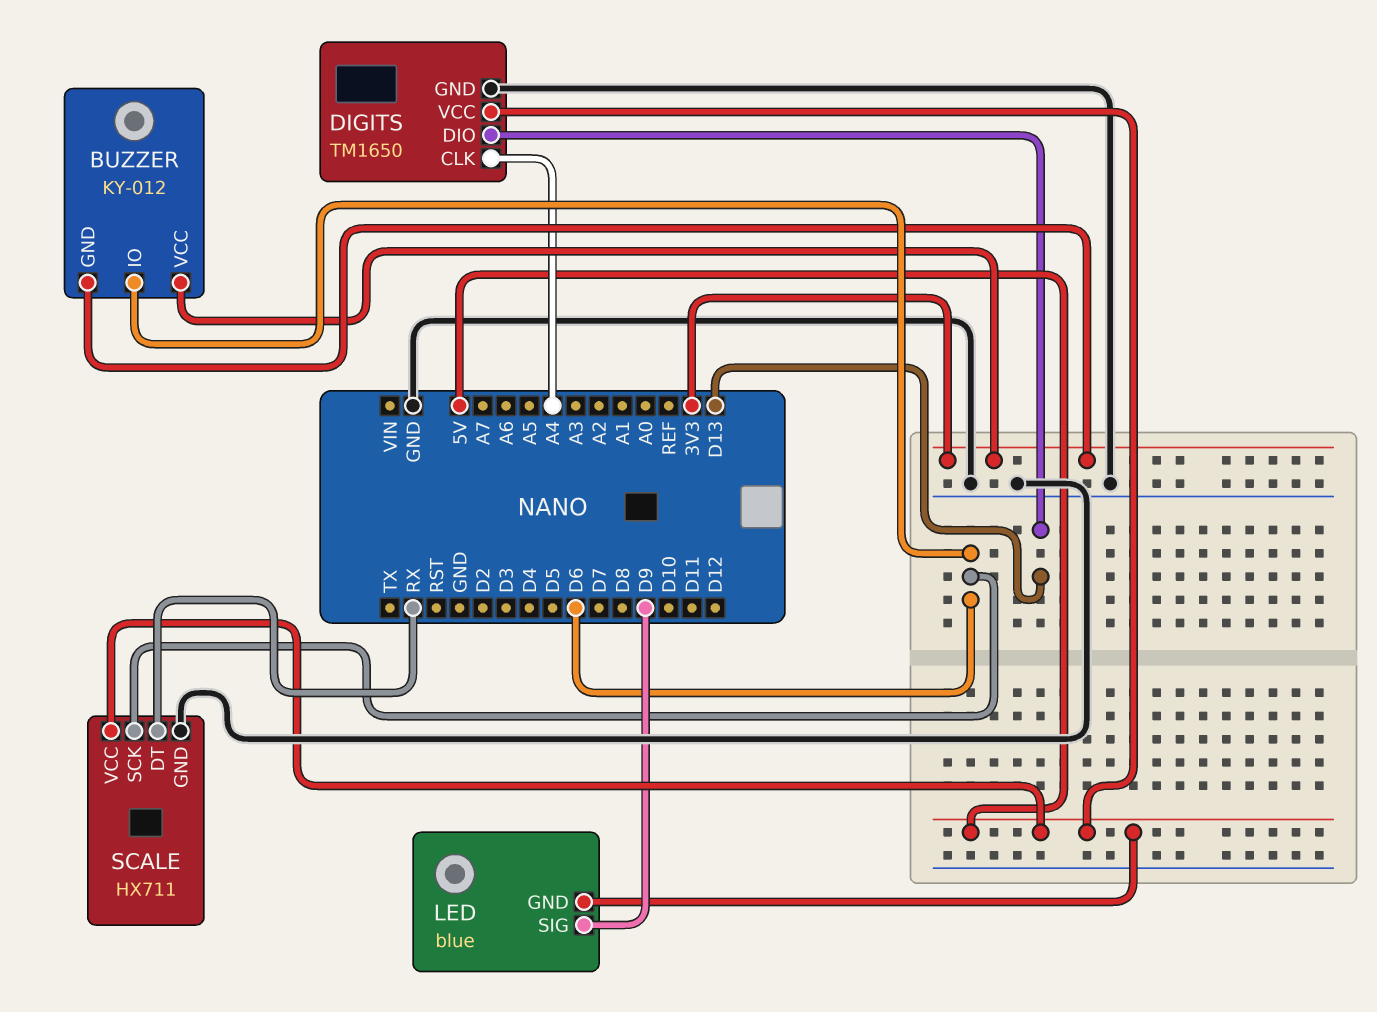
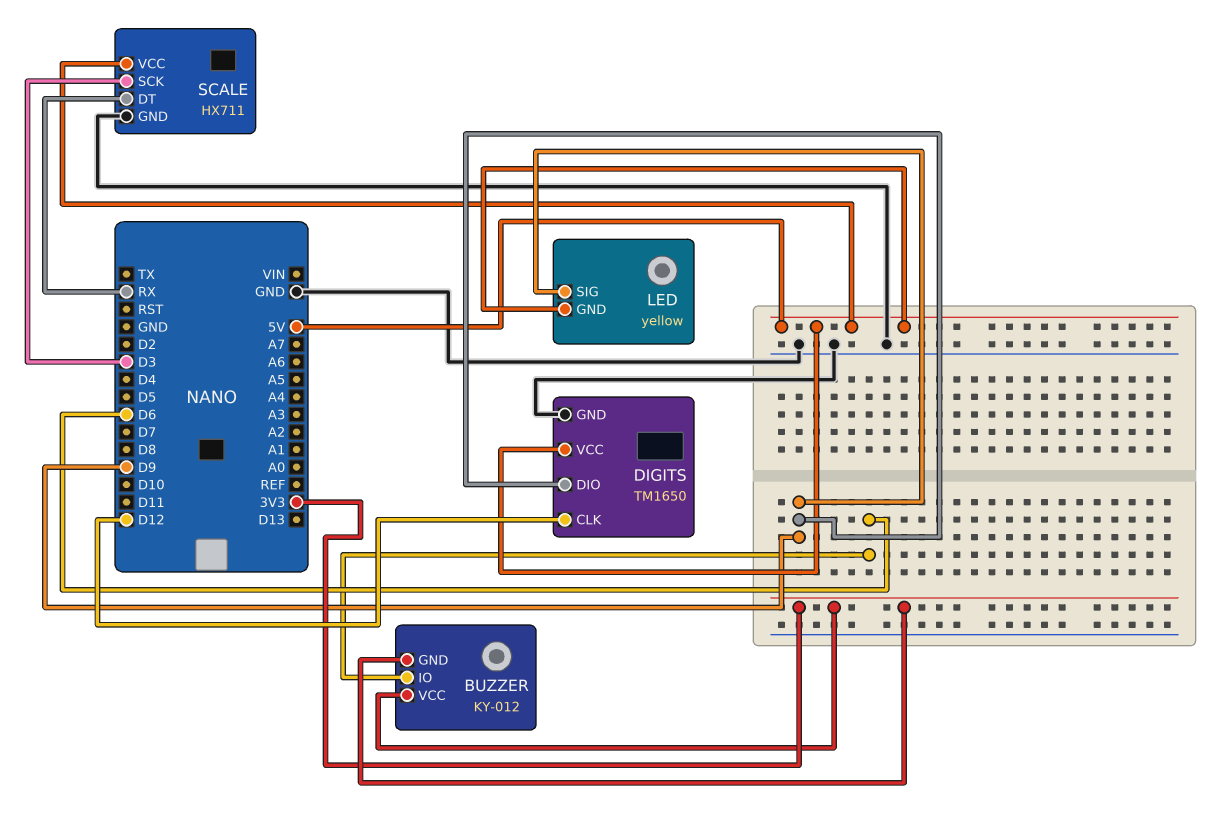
DIGITS pin CLK: A4 -> D12
DIGITS pin DIO: D13 -> D9
LED: blue -> yellow
SCALE pin SCK: D6 -> D3

